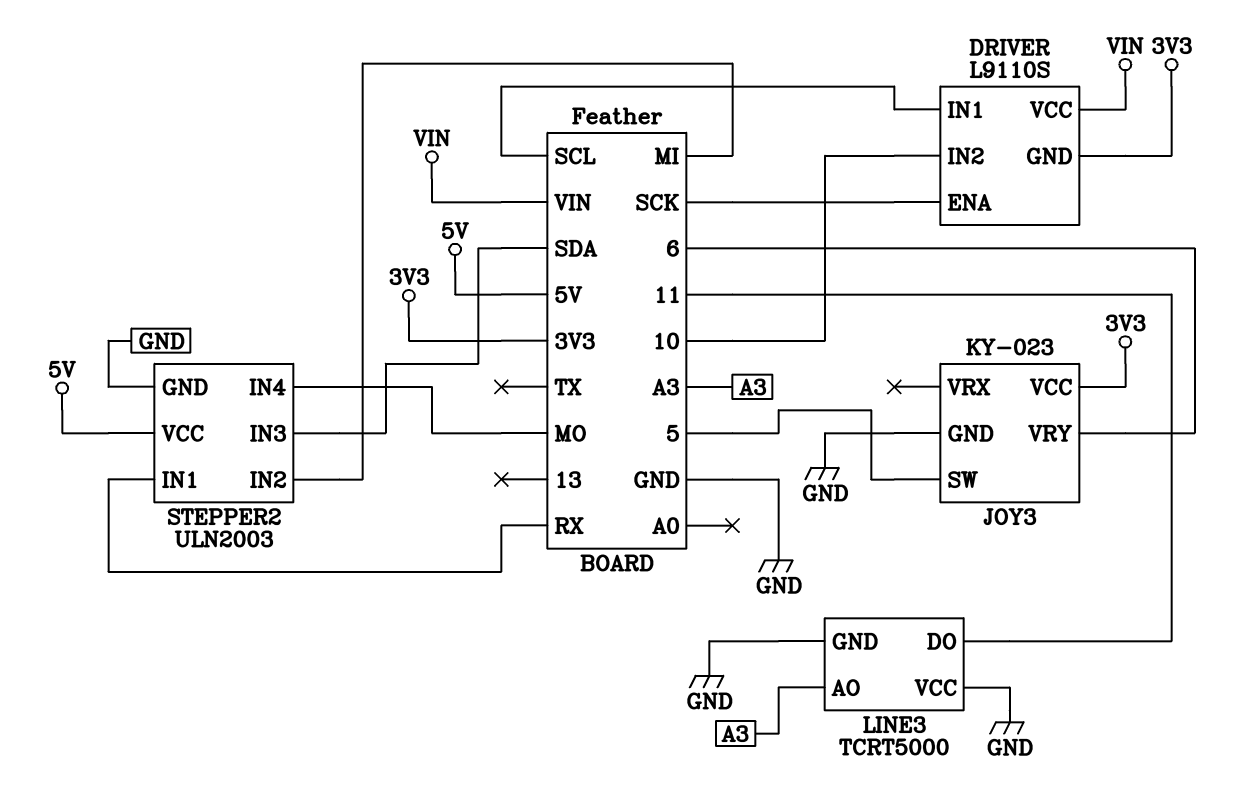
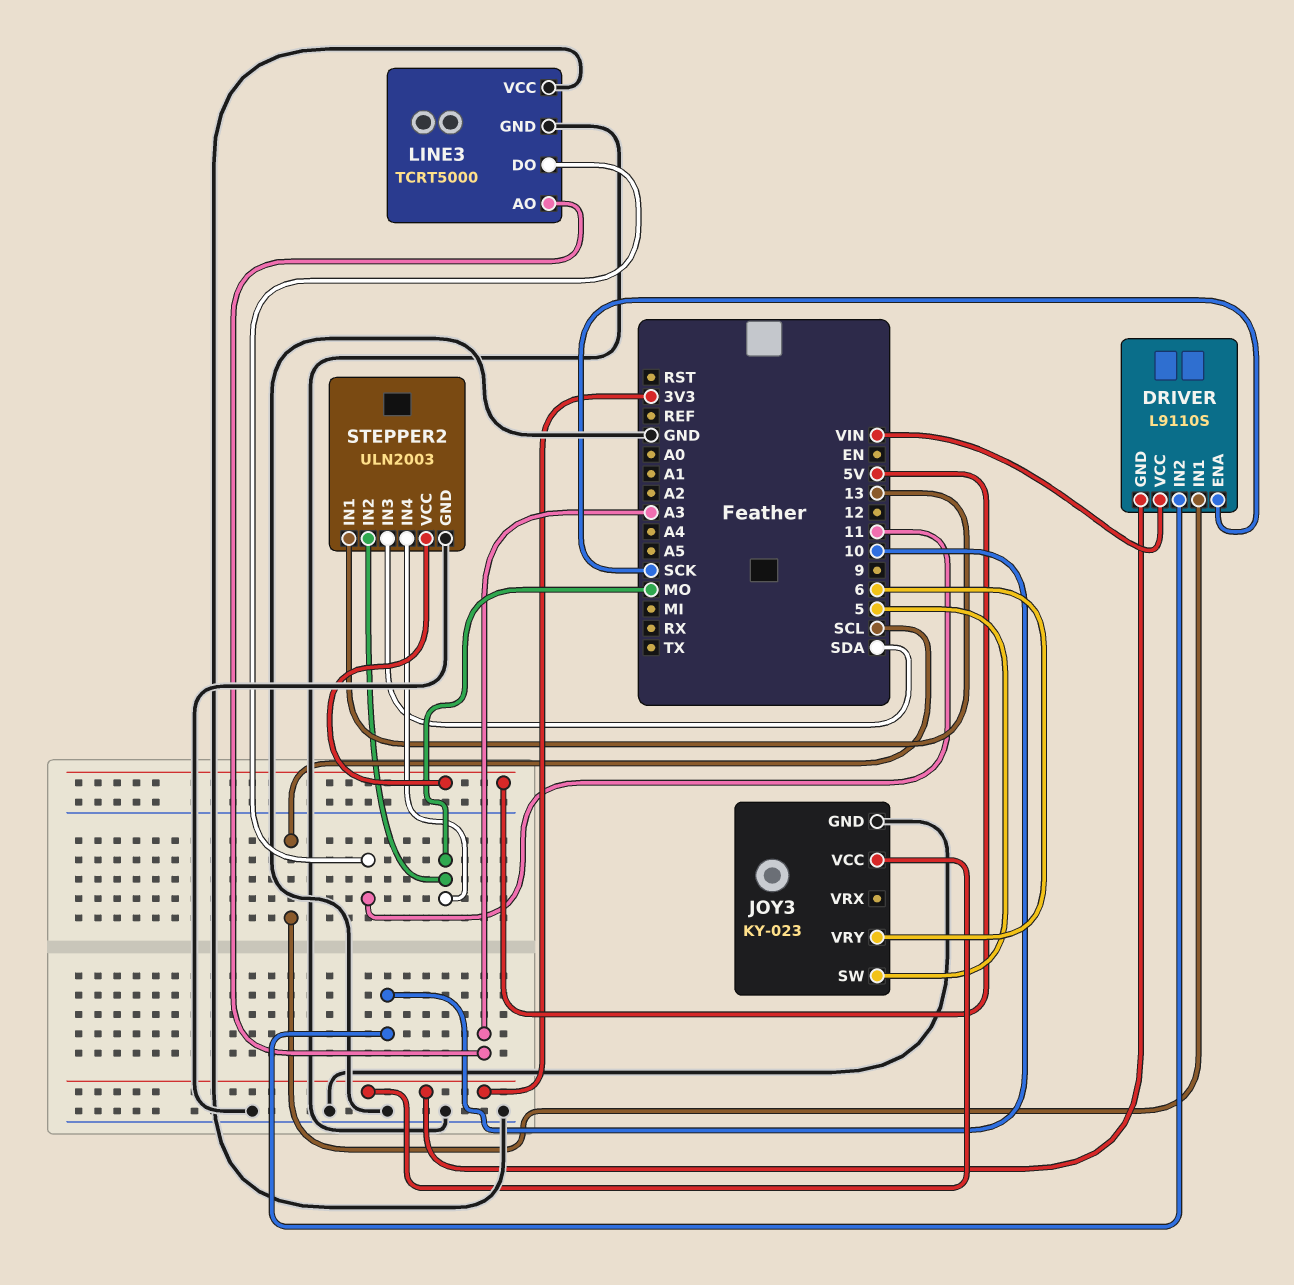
STEPPER2 pin IN1: RX -> 13
STEPPER2 pin IN2: MI -> MO

